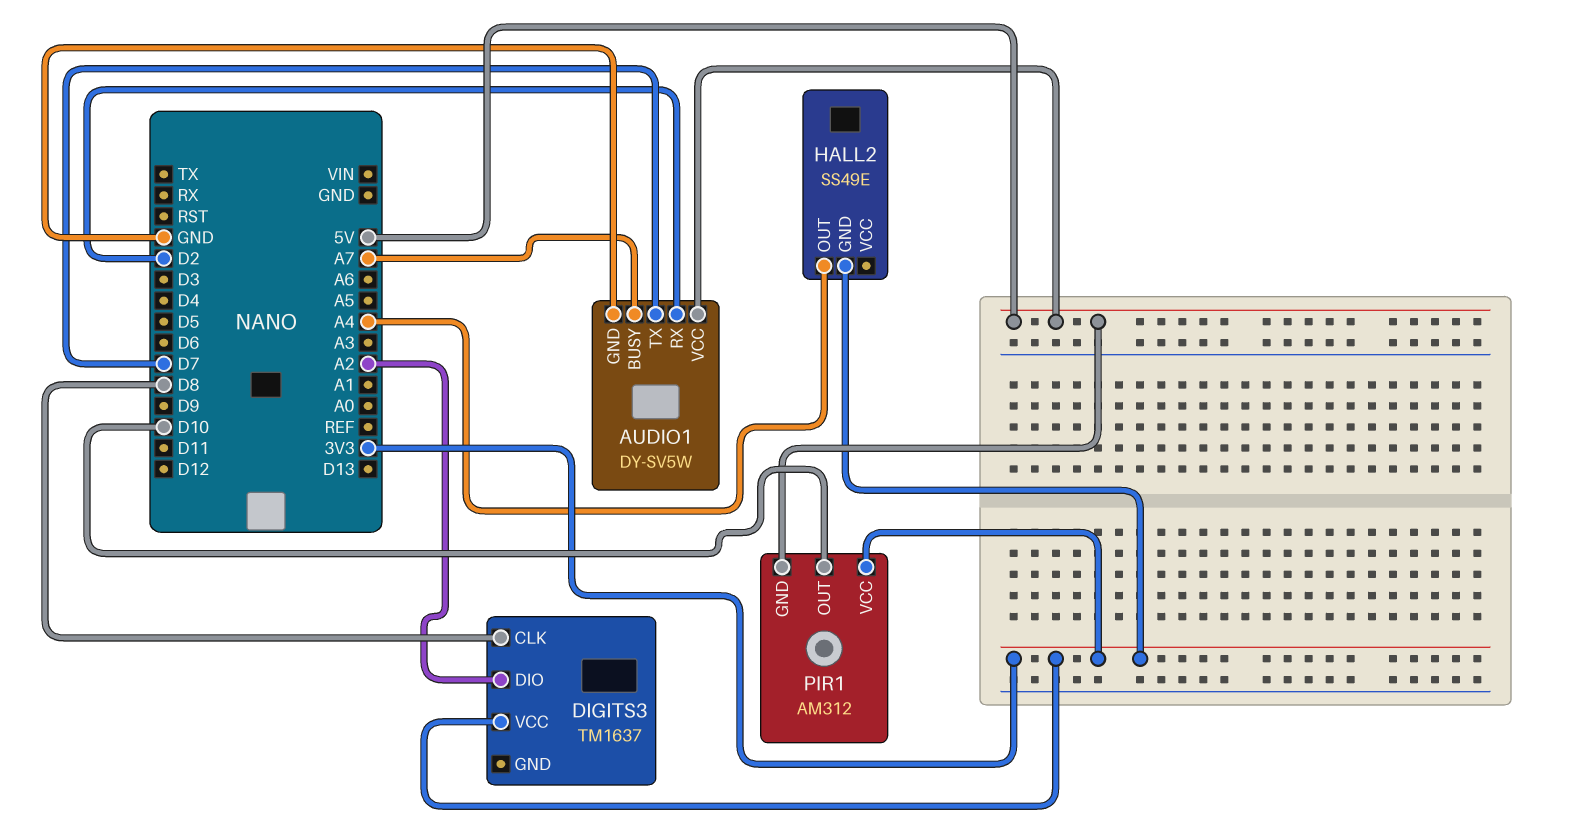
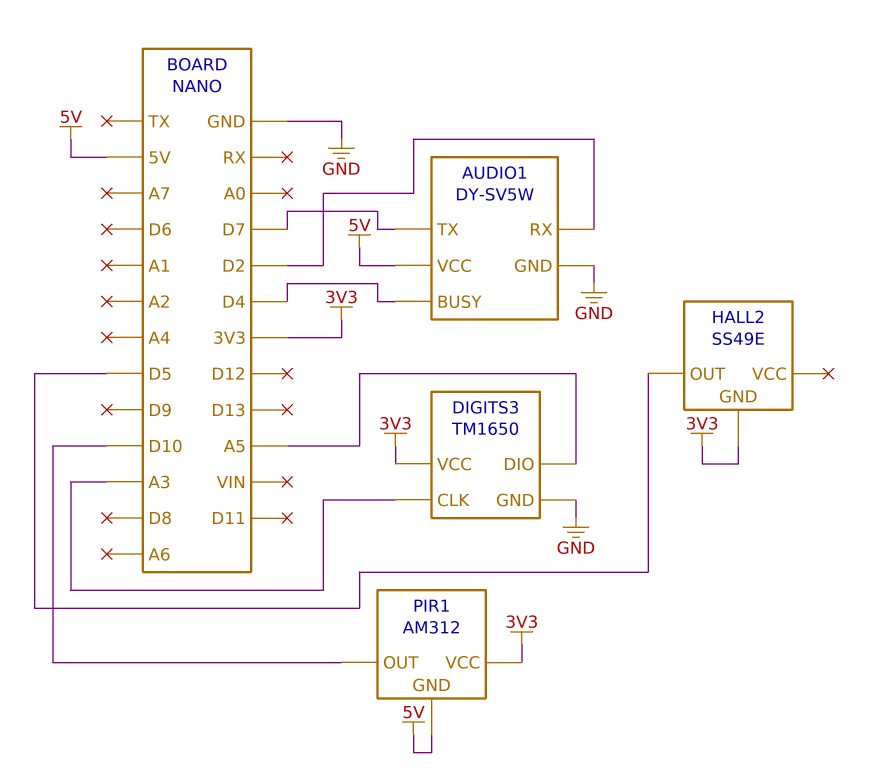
AUDIO1 pin BUSY: A7 -> D4
DIGITS3: TM1637 -> TM1650
DIGITS3 pin CLK: D8 -> A3
DIGITS3 pin DIO: A2 -> A5
DIGITS3 pin GND: none -> GND
HALL2 pin OUT: A4 -> D5

